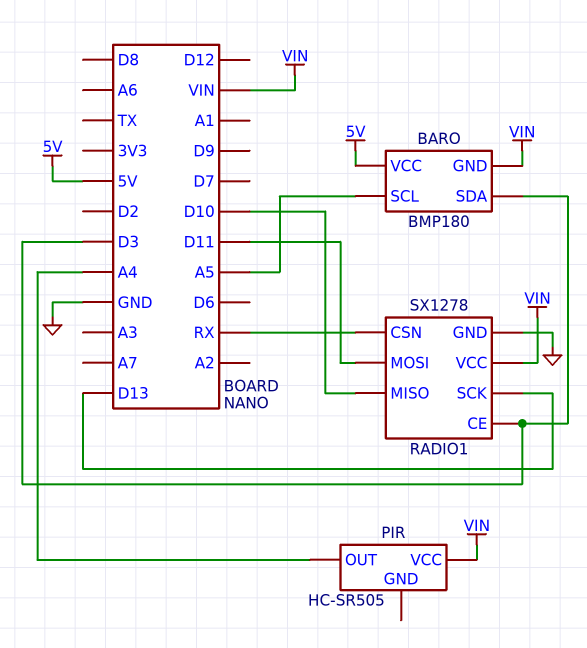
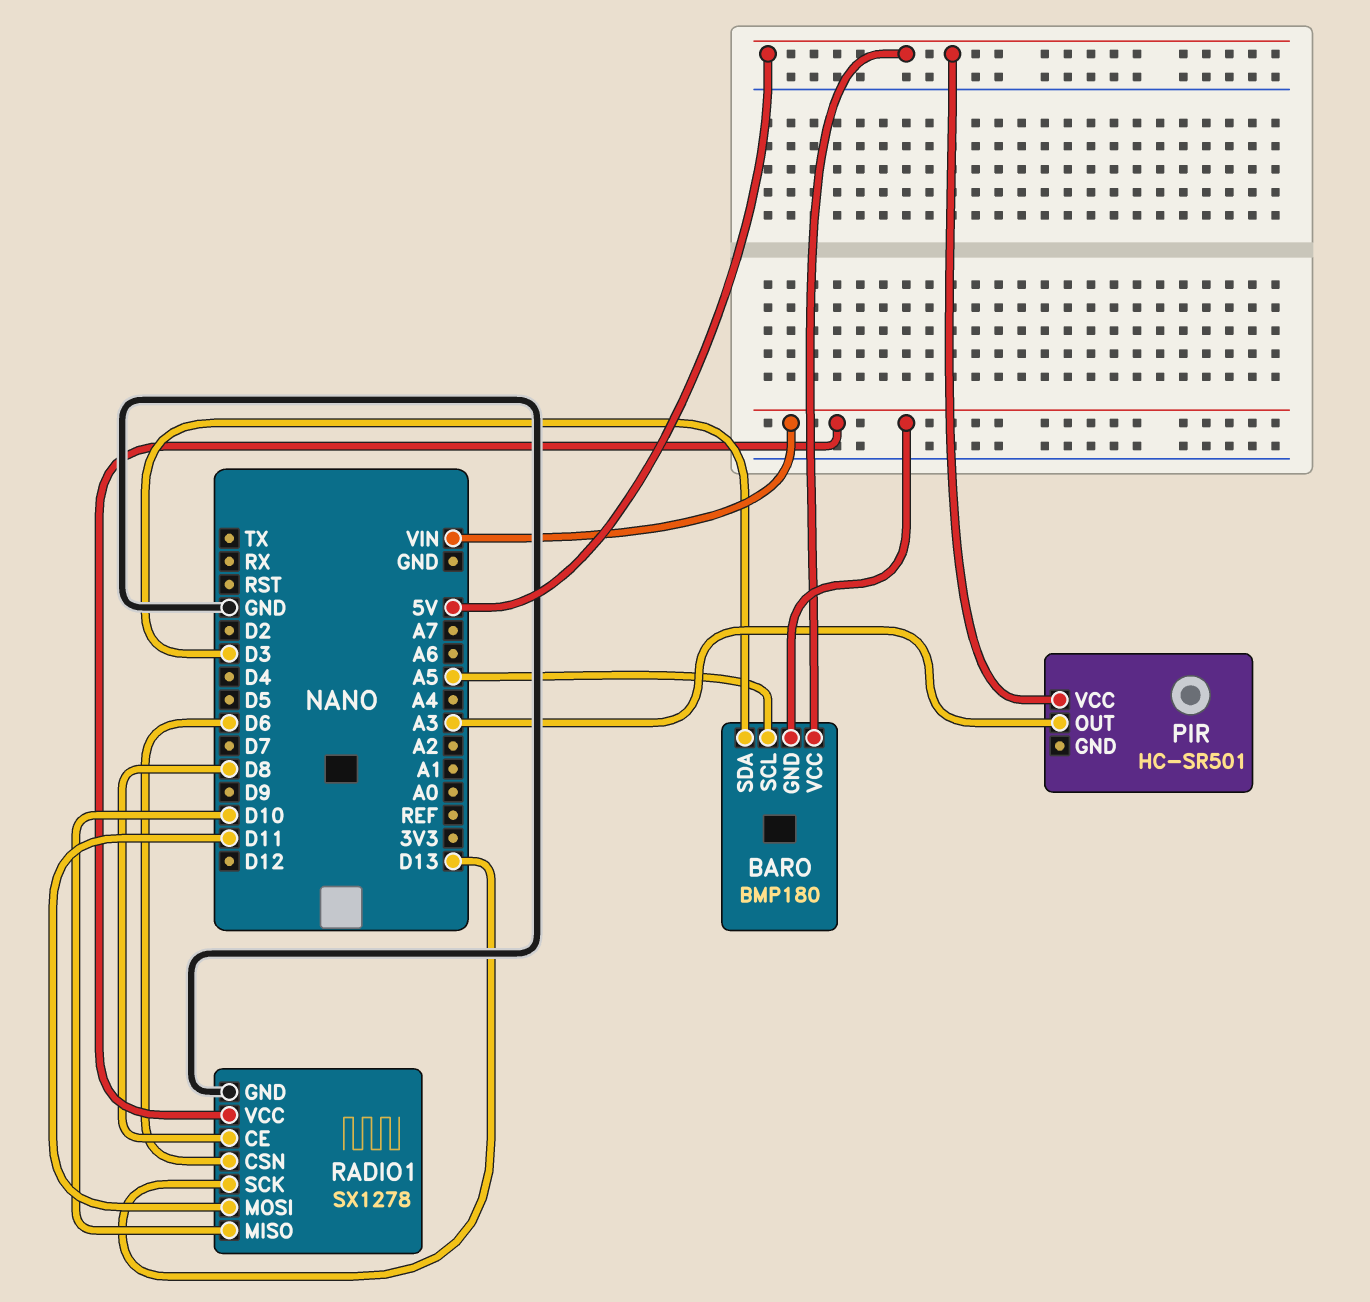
PIR: HC-SR505 -> HC-SR501
PIR pin OUT: A4 -> A3
PIR pin VCC: VIN -> 5V
RADIO1 pin CE: D3 -> D8
RADIO1 pin CSN: RX -> D6

